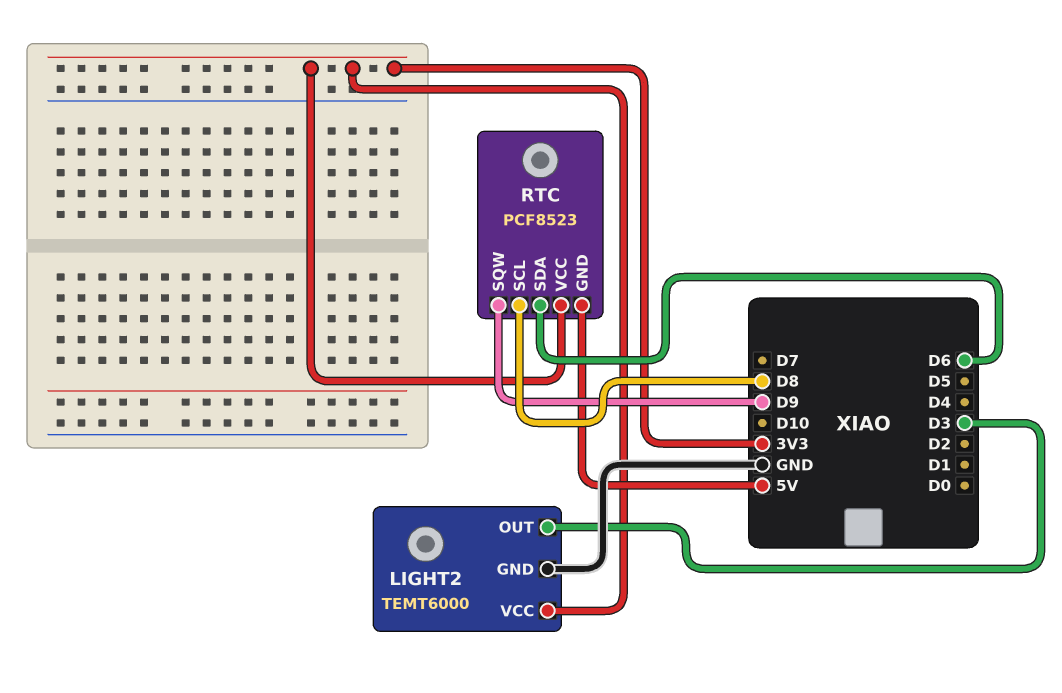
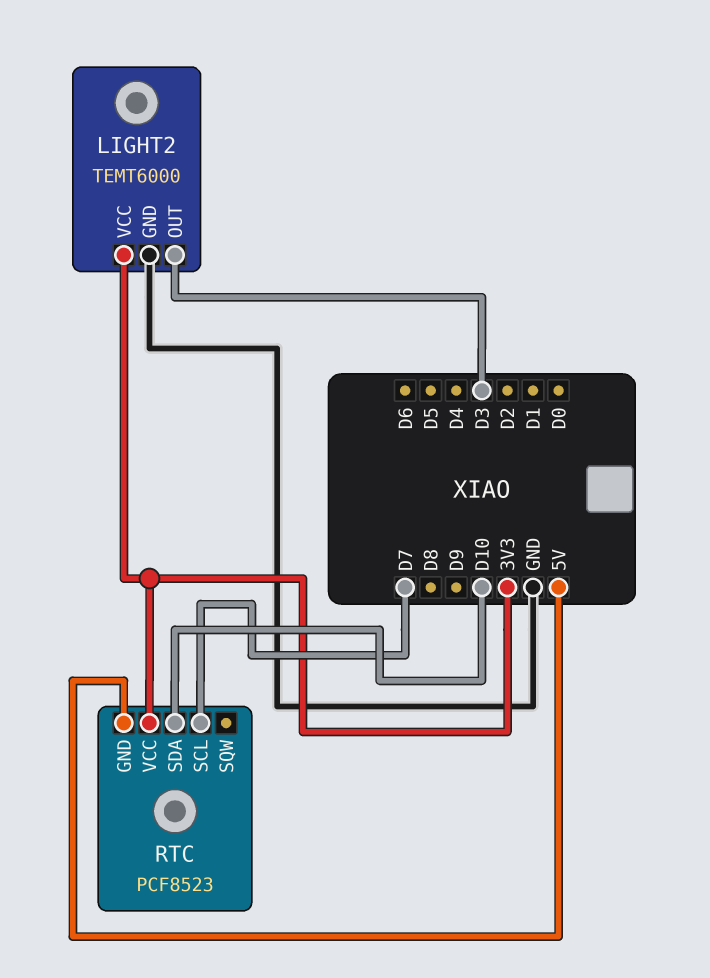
RTC pin SCL: D8 -> D7
RTC pin SDA: D6 -> D10
RTC pin SQW: D9 -> none

